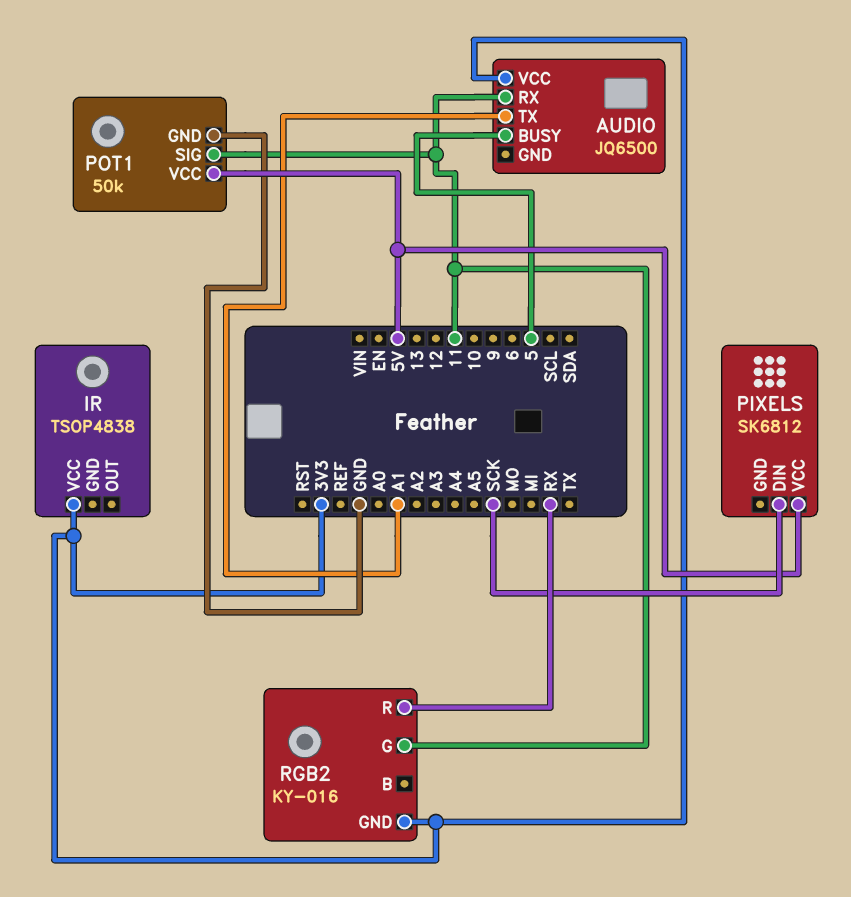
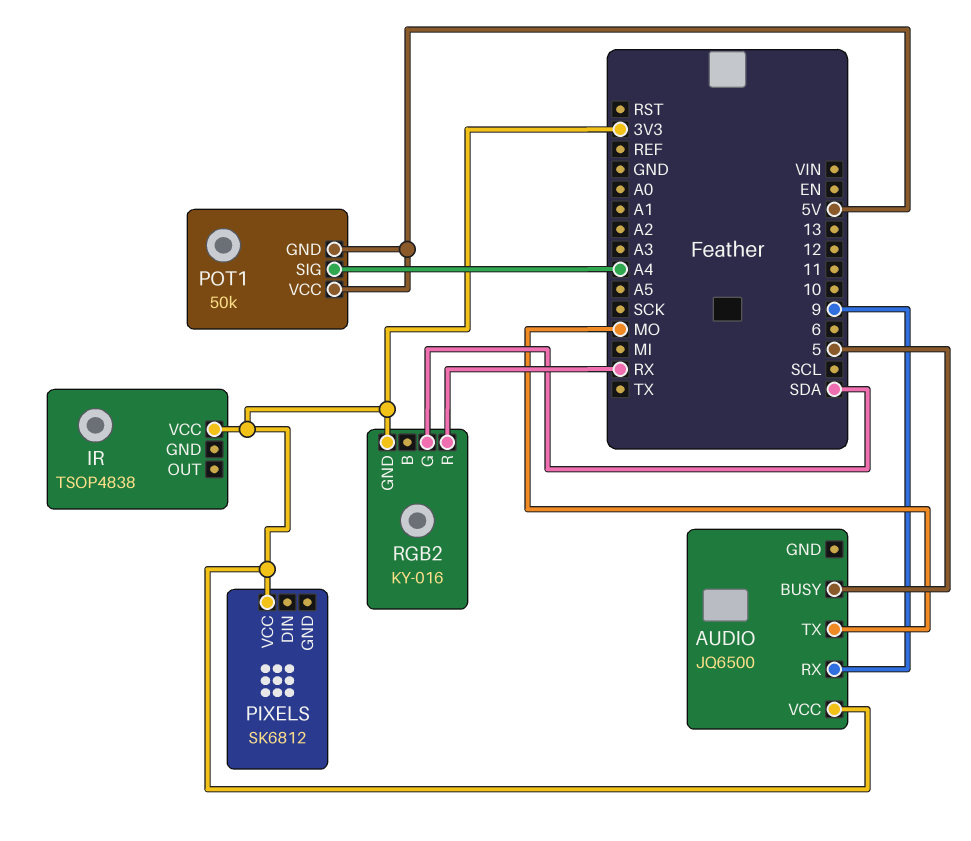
AUDIO pin RX: 11 -> 9
AUDIO pin TX: A1 -> MO
PIXELS pin DIN: SCK -> none
PIXELS pin VCC: 5V -> 3V3
POT1 pin GND: GND -> 5V
POT1 pin SIG: 11 -> A4
RGB2 pin G: 11 -> SDA

